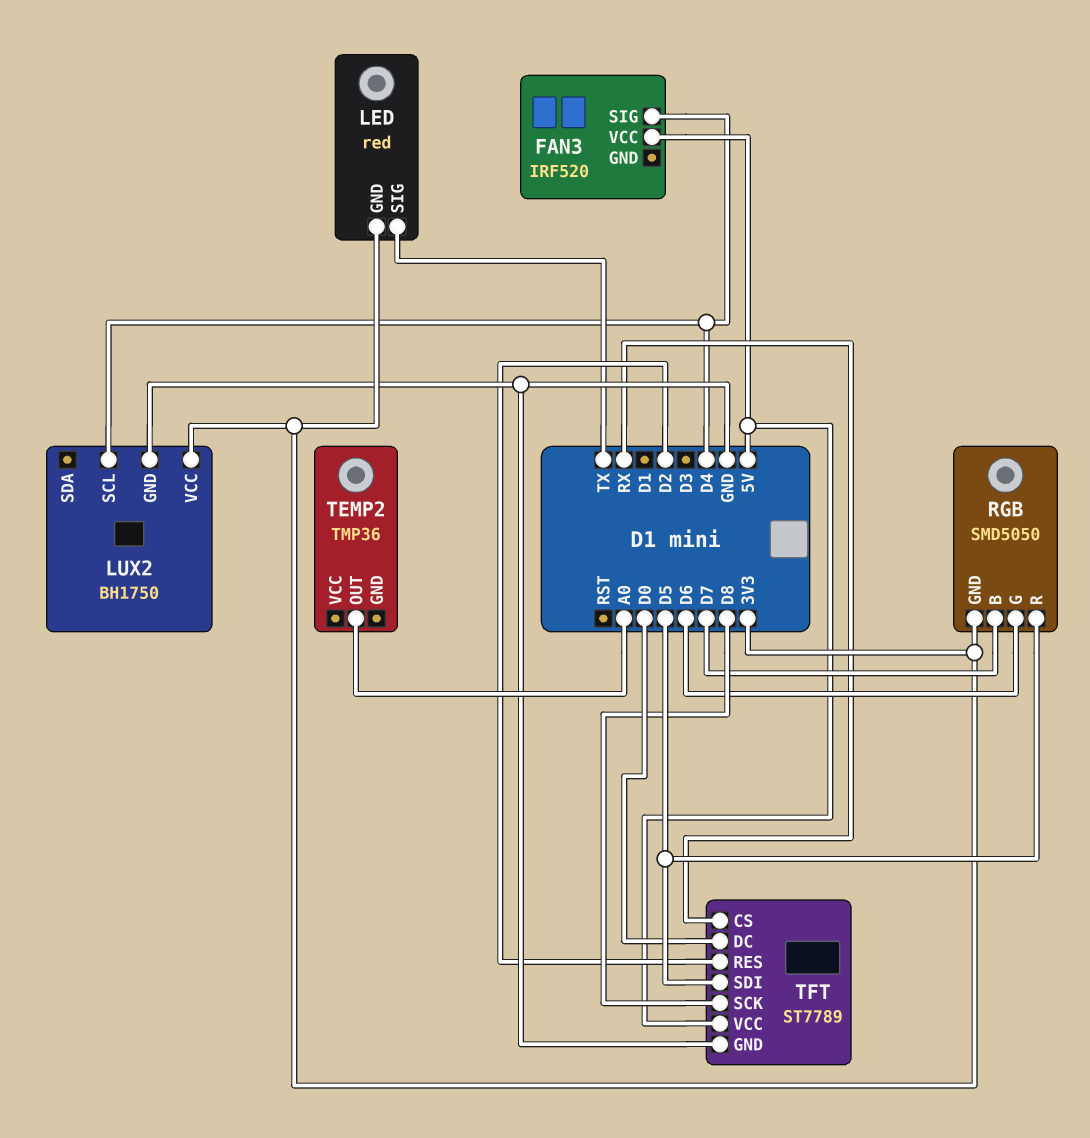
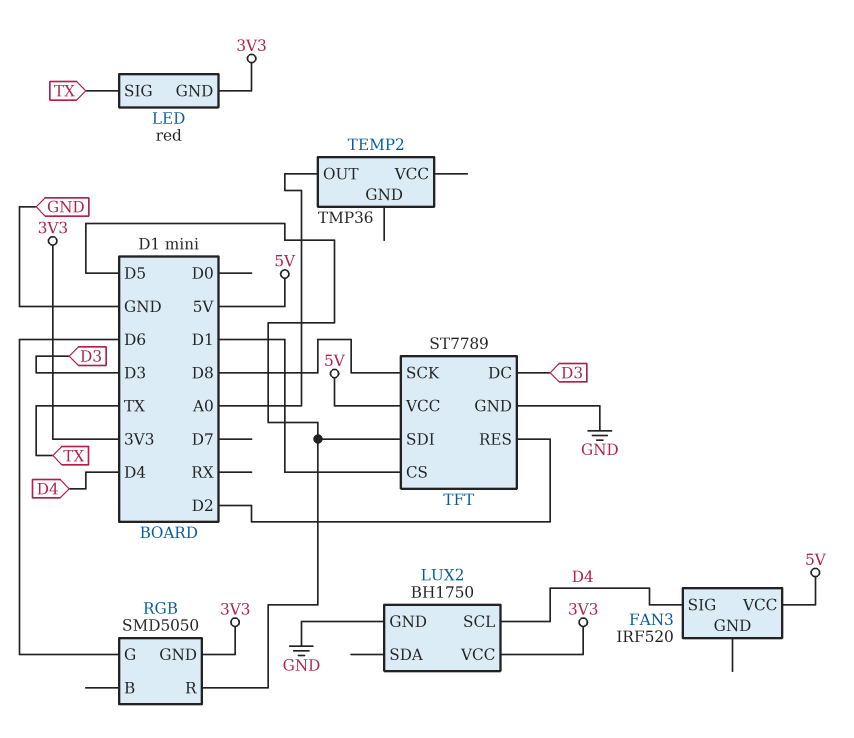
RGB pin B: D7 -> none
TFT pin CS: RX -> D1
TFT pin DC: D0 -> D3

